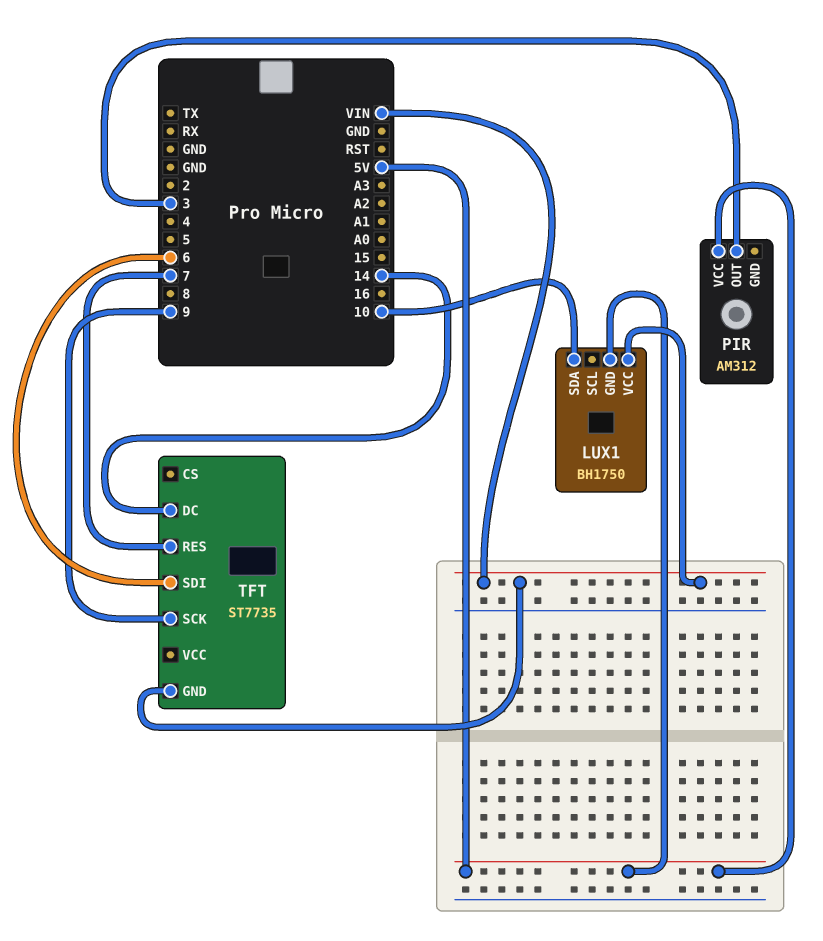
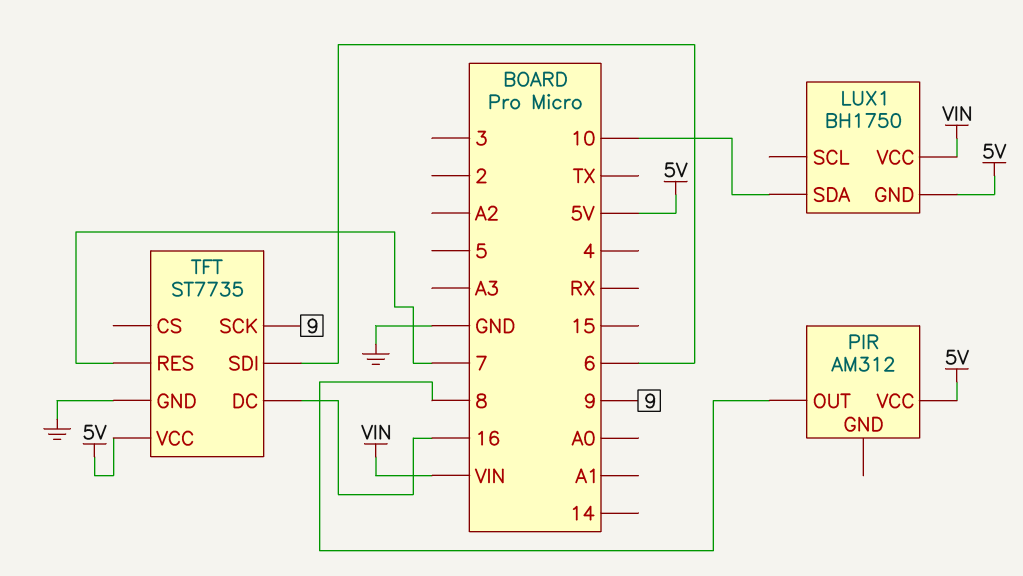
PIR pin OUT: 3 -> 8
TFT pin DC: 14 -> 16
TFT pin GND: VIN -> GND
TFT pin VCC: none -> 5V

